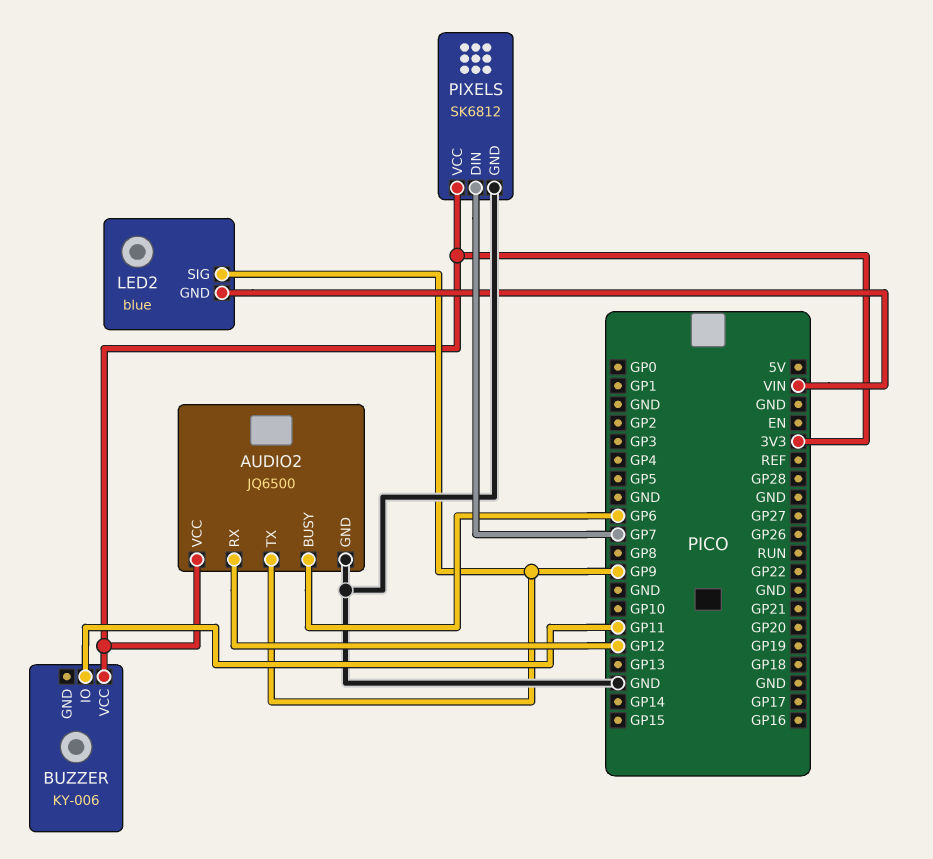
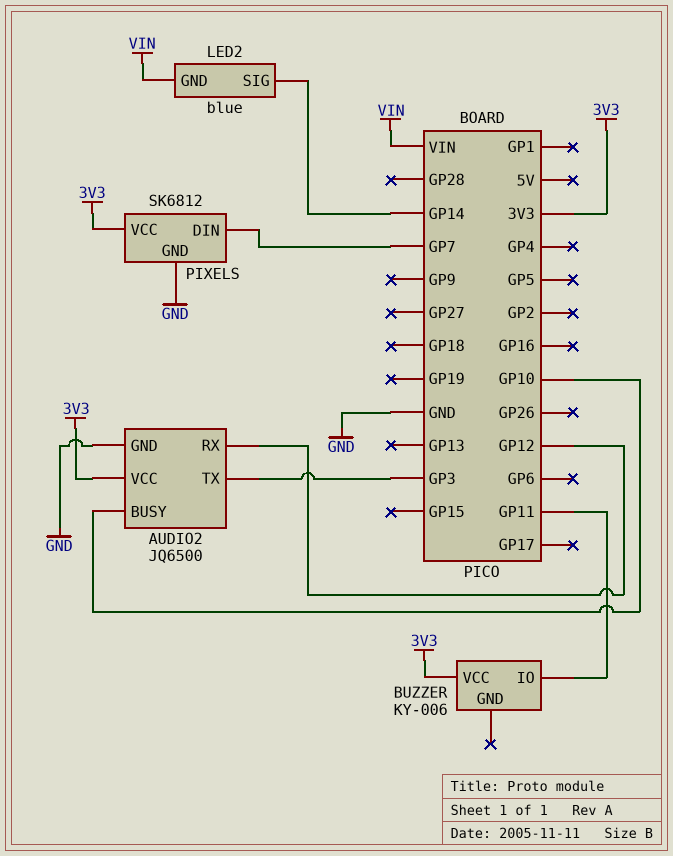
AUDIO2 pin BUSY: GP6 -> GP10
AUDIO2 pin TX: GP9 -> GP3
LED2 pin SIG: GP9 -> GP14

